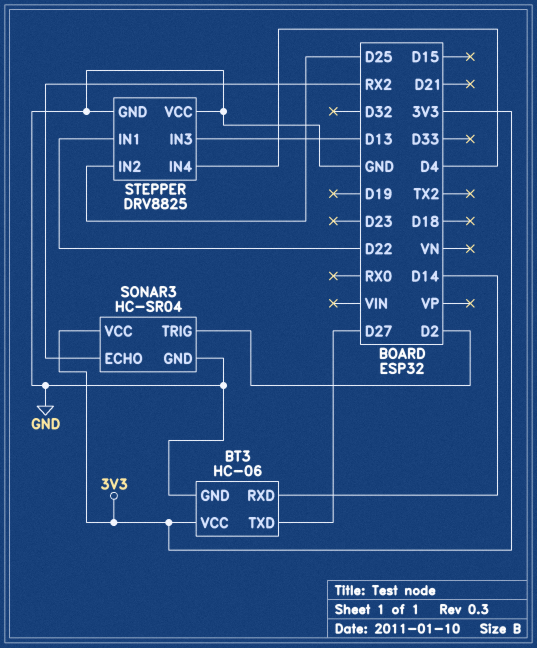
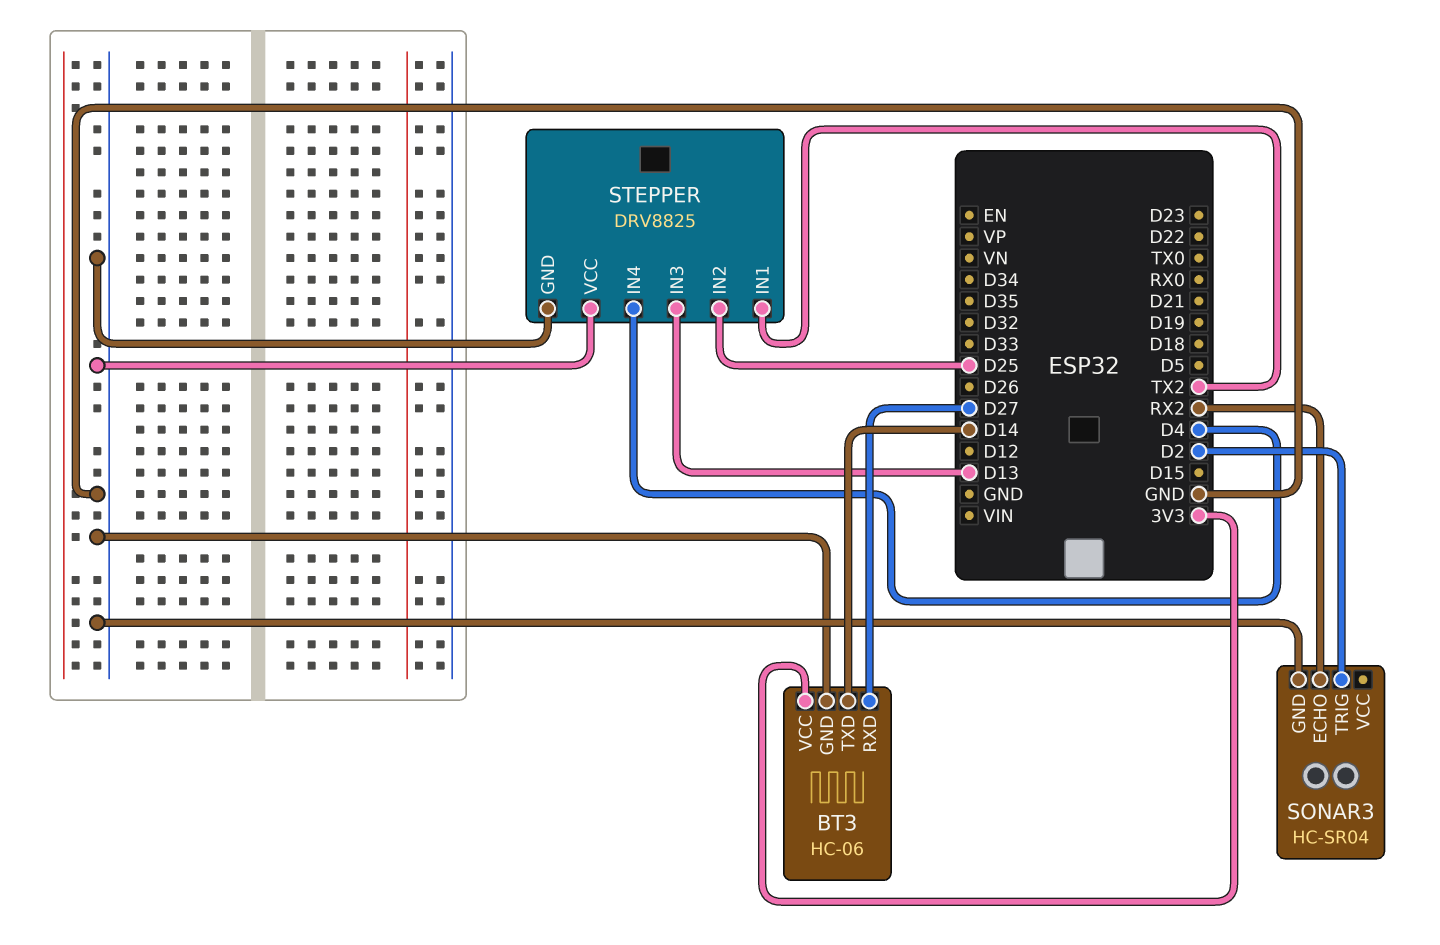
BT3 pin RXD: D14 -> D27
BT3 pin TXD: D27 -> D14
SONAR3 pin VCC: 3V3 -> none
STEPPER pin IN1: D22 -> TX2

